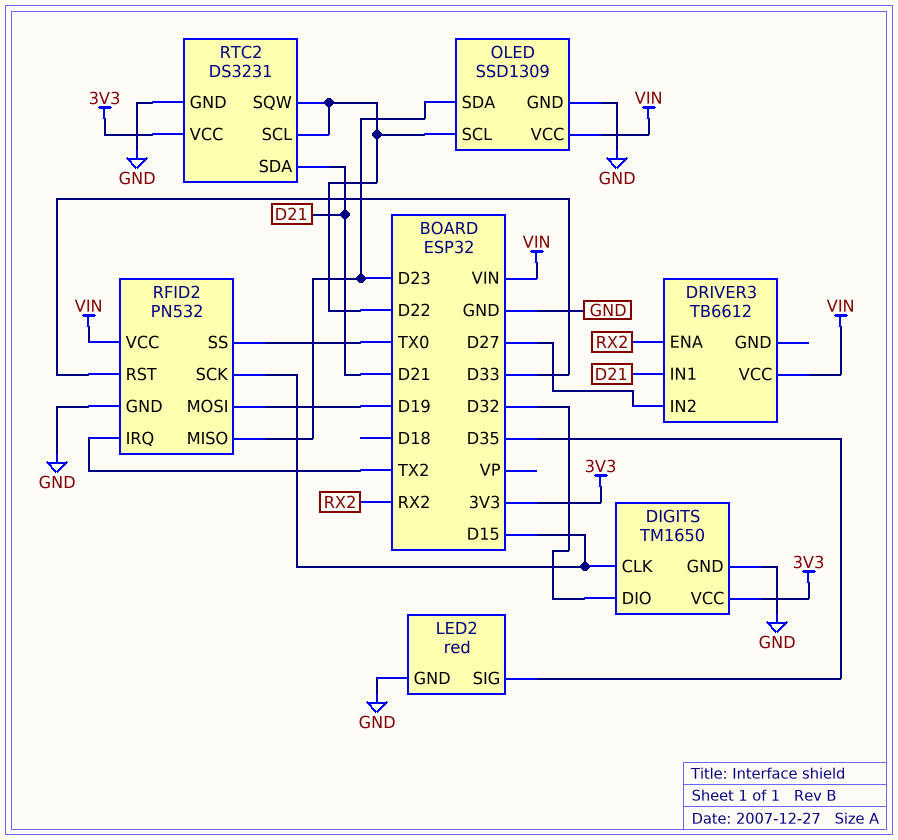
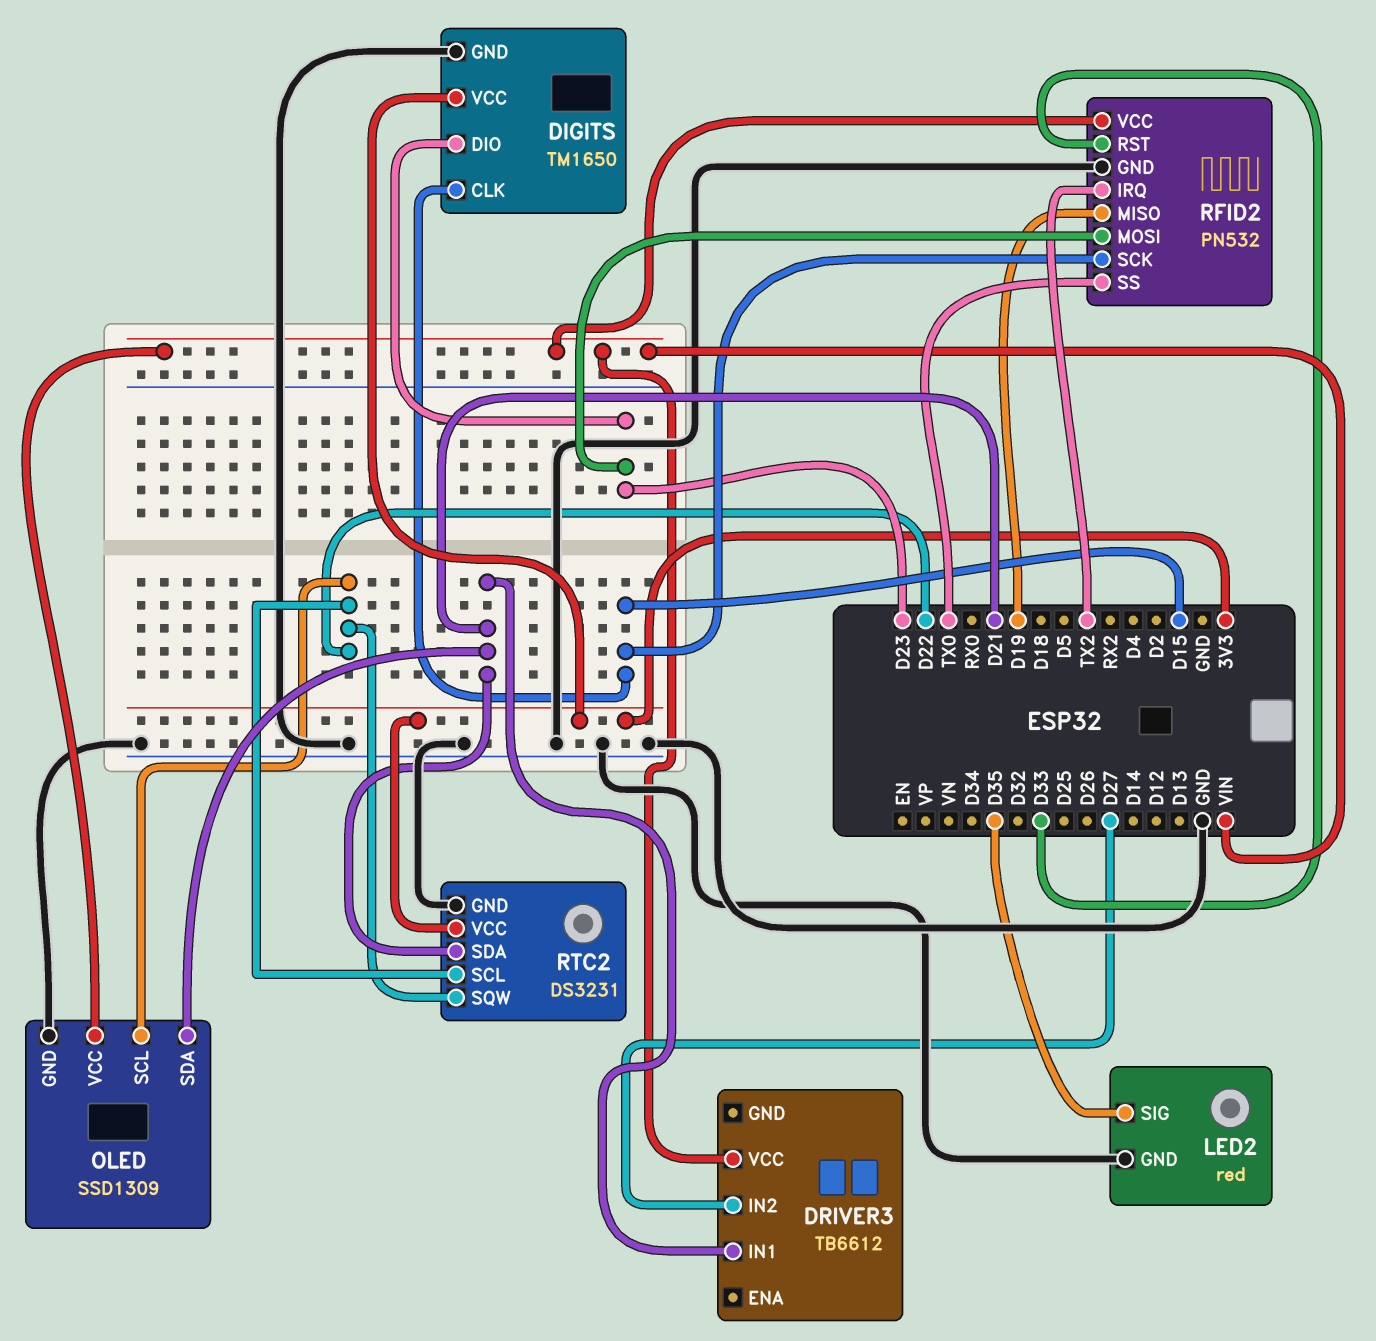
DIGITS pin DIO: D32 -> D23
DRIVER3 pin ENA: RX2 -> none
OLED pin SDA: D23 -> D21
RFID2 pin MISO: D23 -> D19
RFID2 pin MOSI: D19 -> D23

